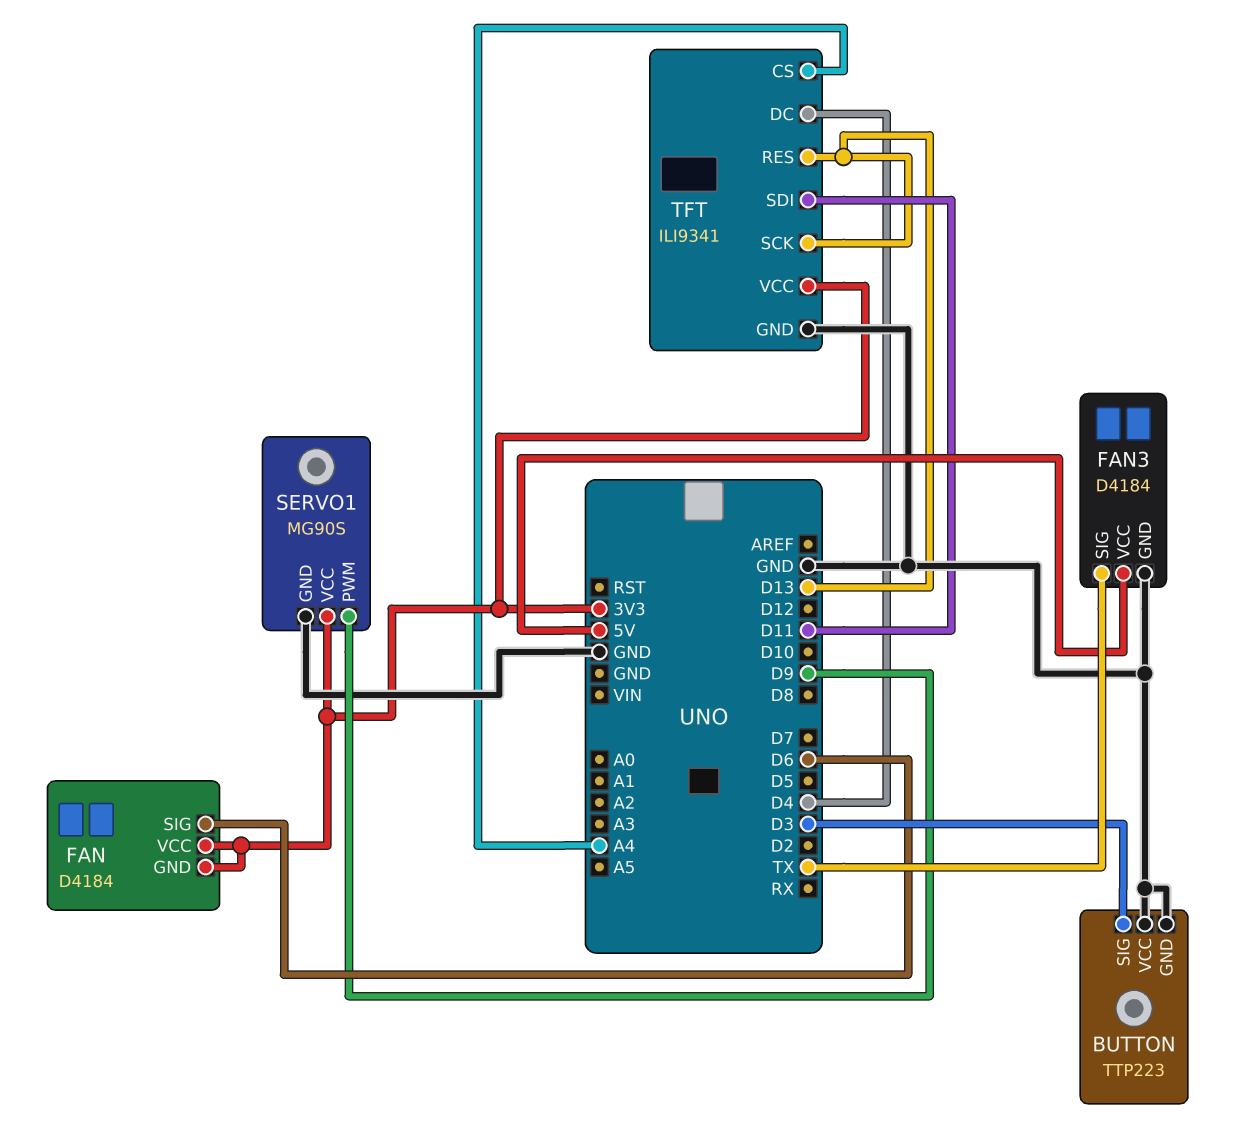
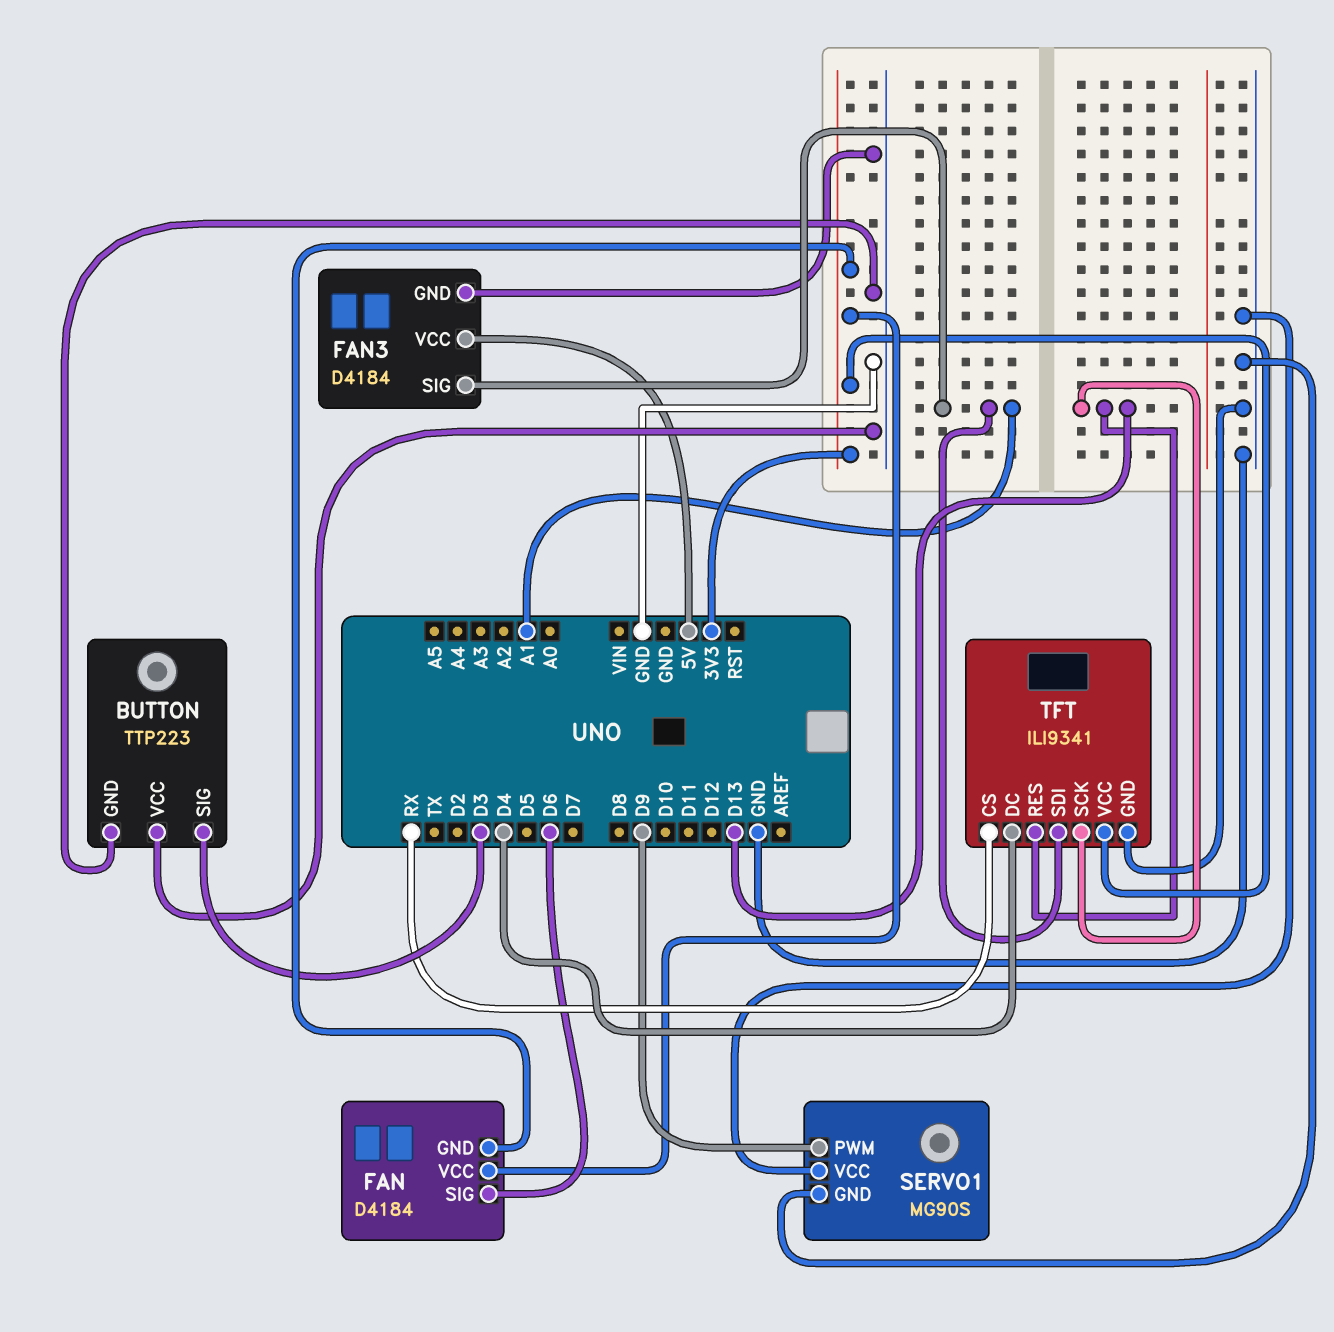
FAN3 pin SIG: TX -> A1
SERVO1 pin VCC: 3V3 -> GND
TFT pin CS: A4 -> RX
TFT pin SDI: D11 -> A1

